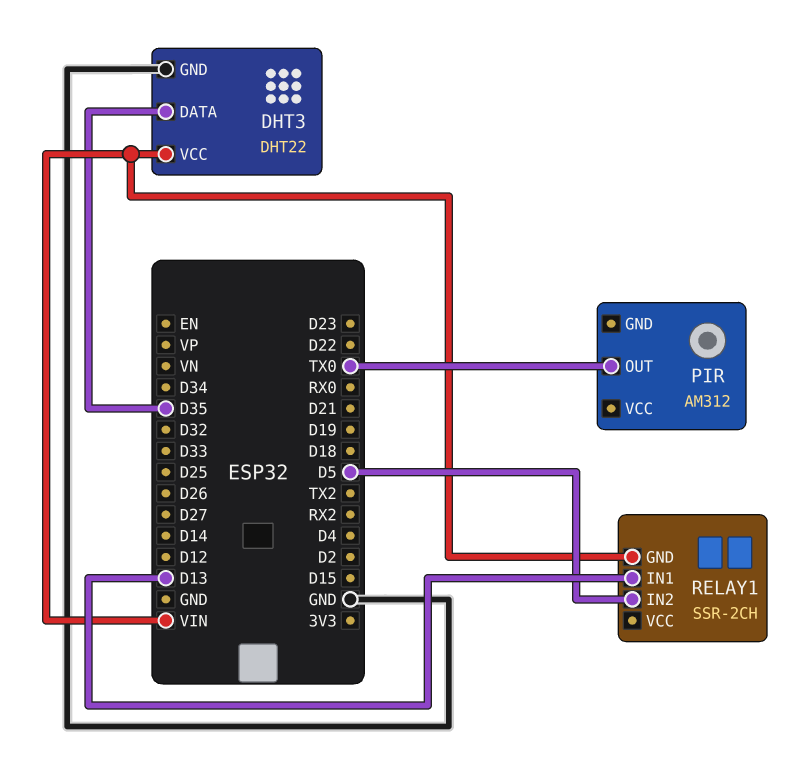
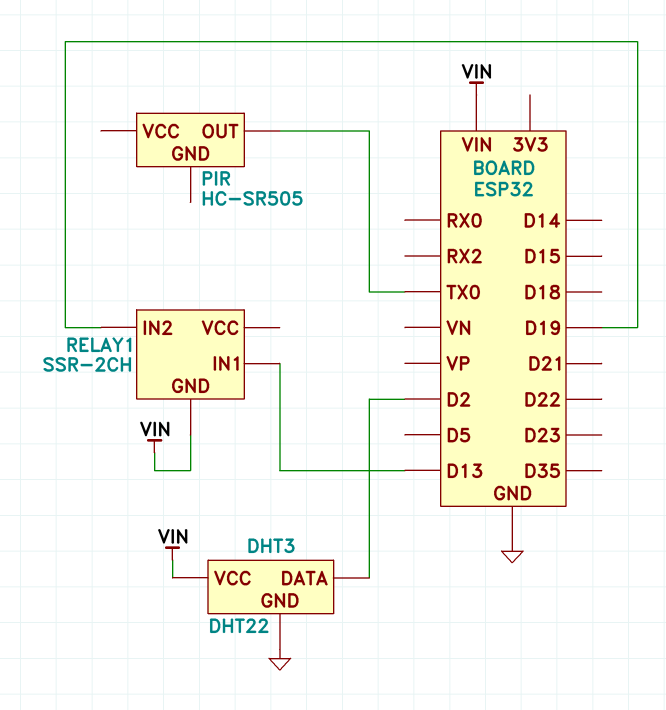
DHT3 pin DATA: D35 -> D2
PIR: AM312 -> HC-SR505
RELAY1 pin IN2: D5 -> D19

